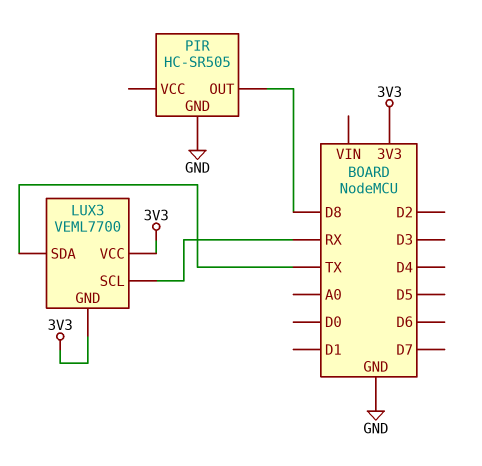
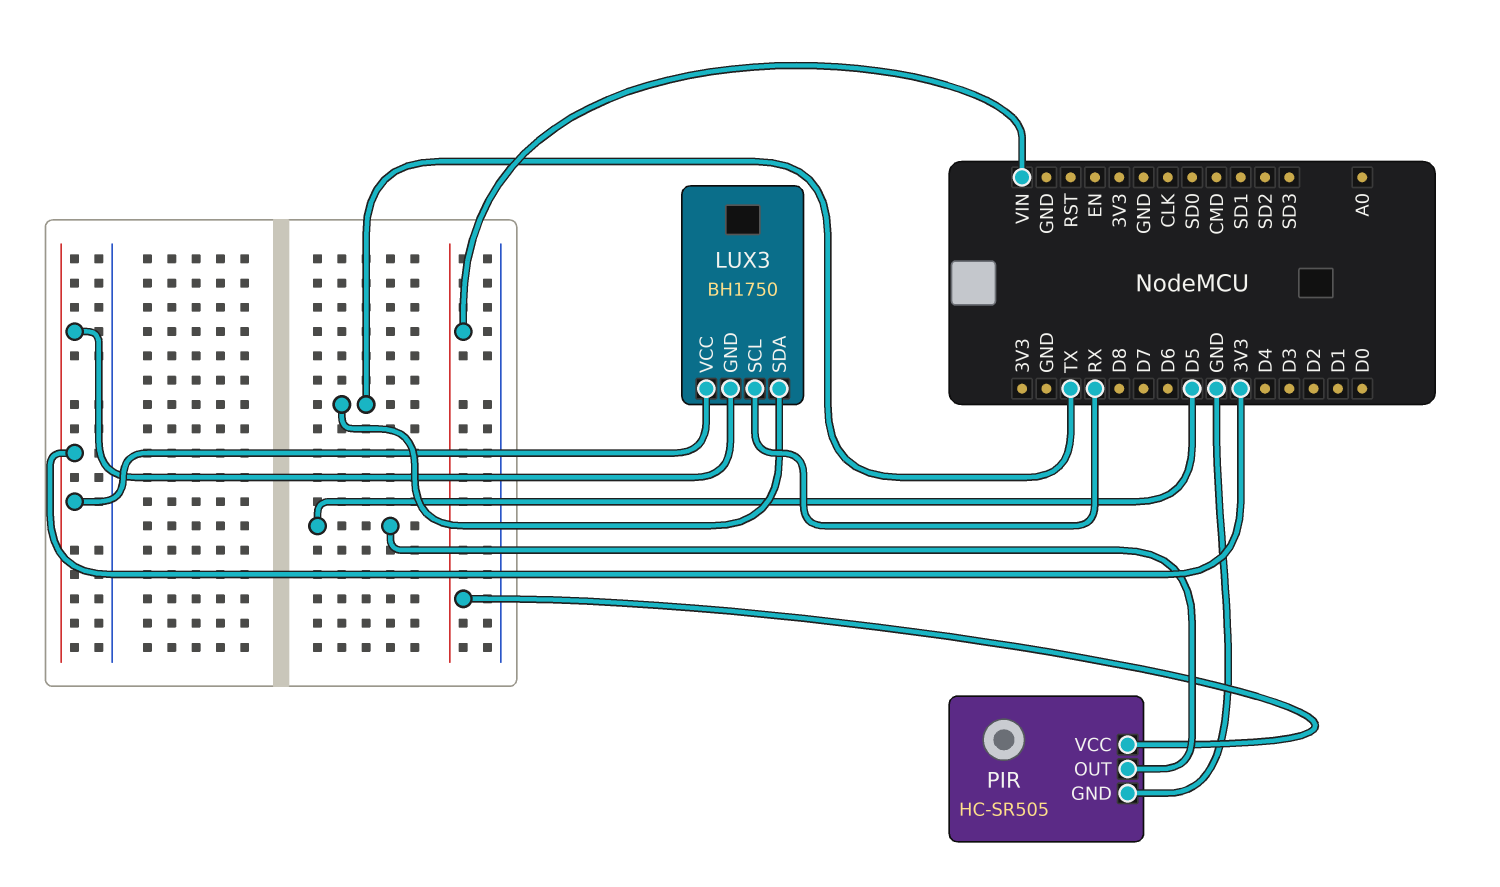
LUX3: VEML7700 -> BH1750
PIR pin OUT: D8 -> D5
PIR pin VCC: none -> VIN

